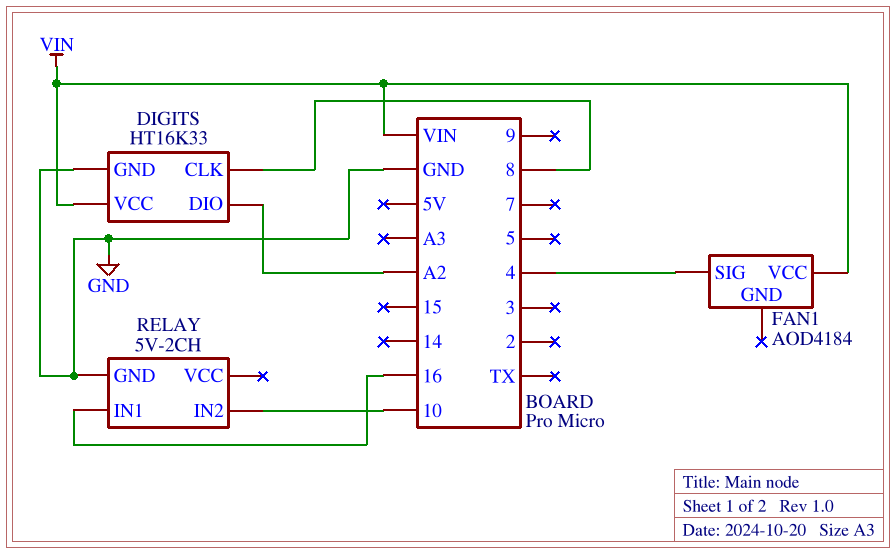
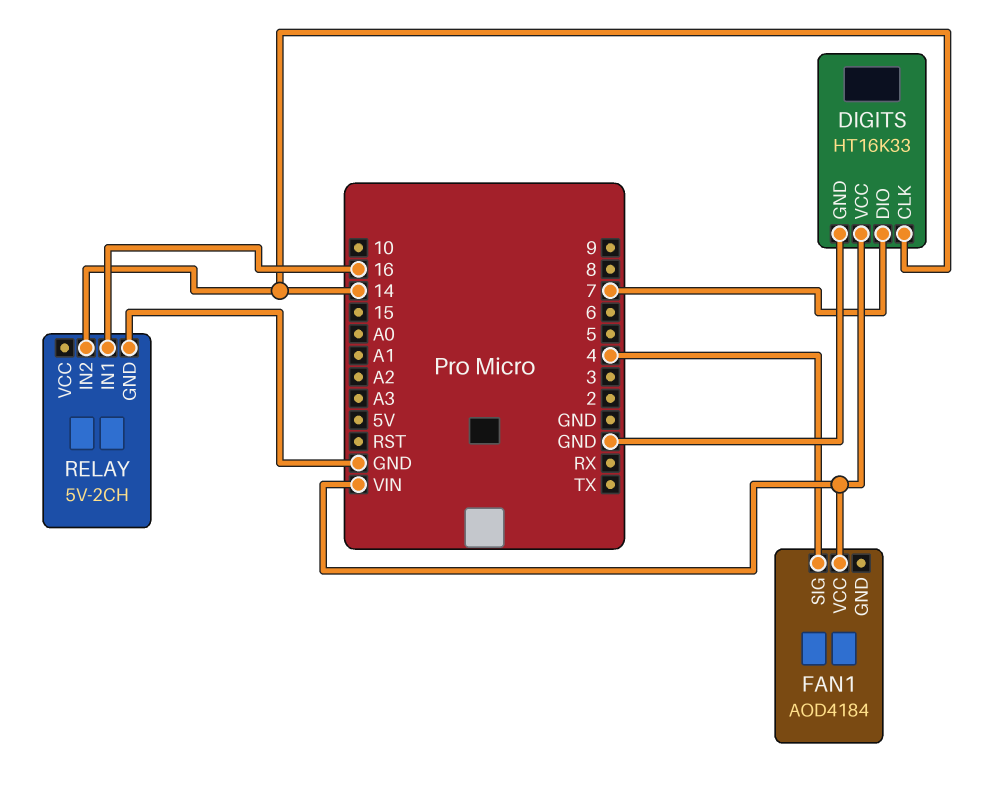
DIGITS pin CLK: 8 -> 14
DIGITS pin DIO: A2 -> 7
RELAY pin IN2: 10 -> 14

